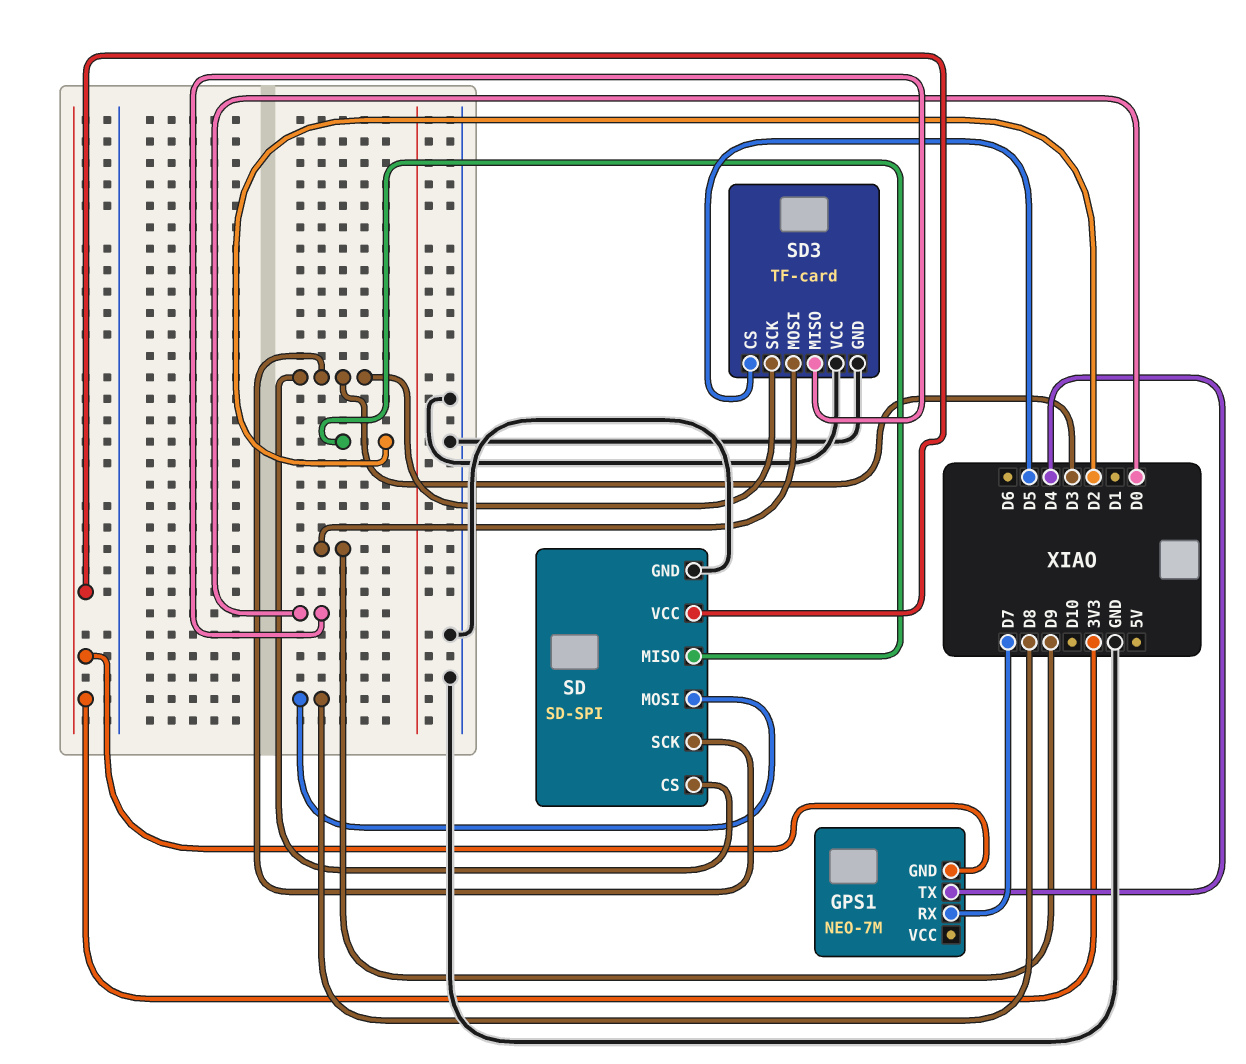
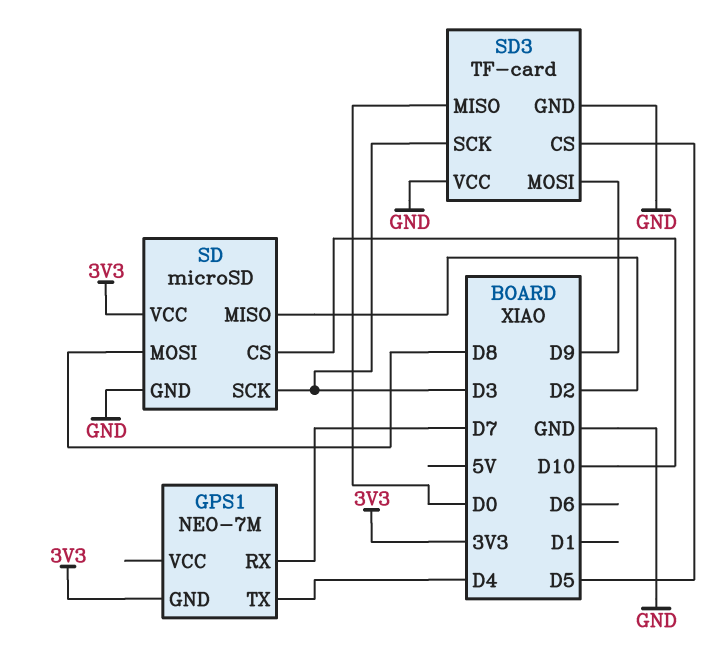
SD: SD-SPI -> microSD
SD pin CS: D3 -> D10

